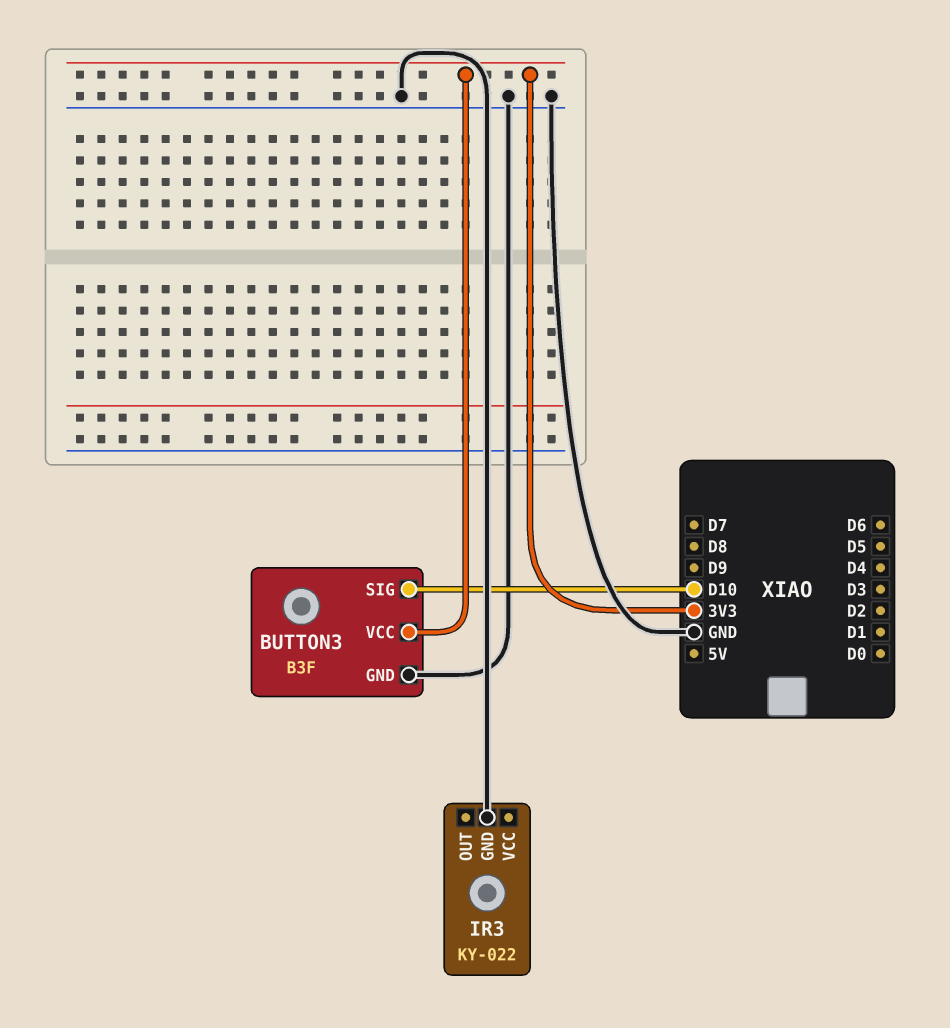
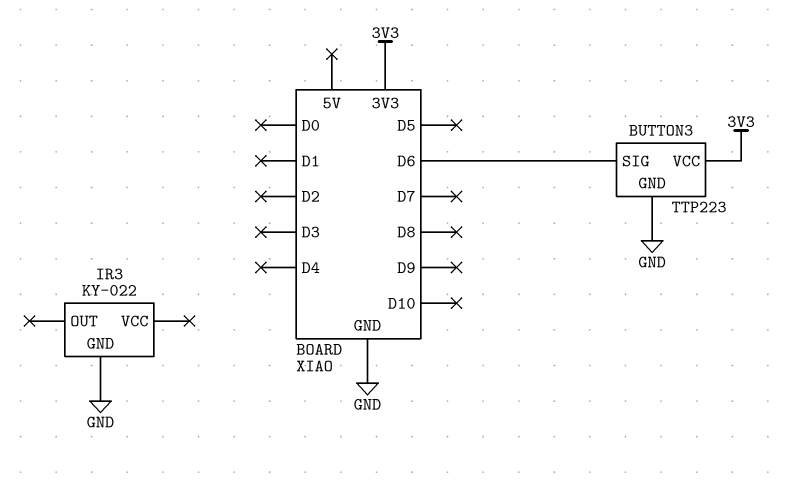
BUTTON3: B3F -> TTP223
BUTTON3 pin SIG: D10 -> D6

